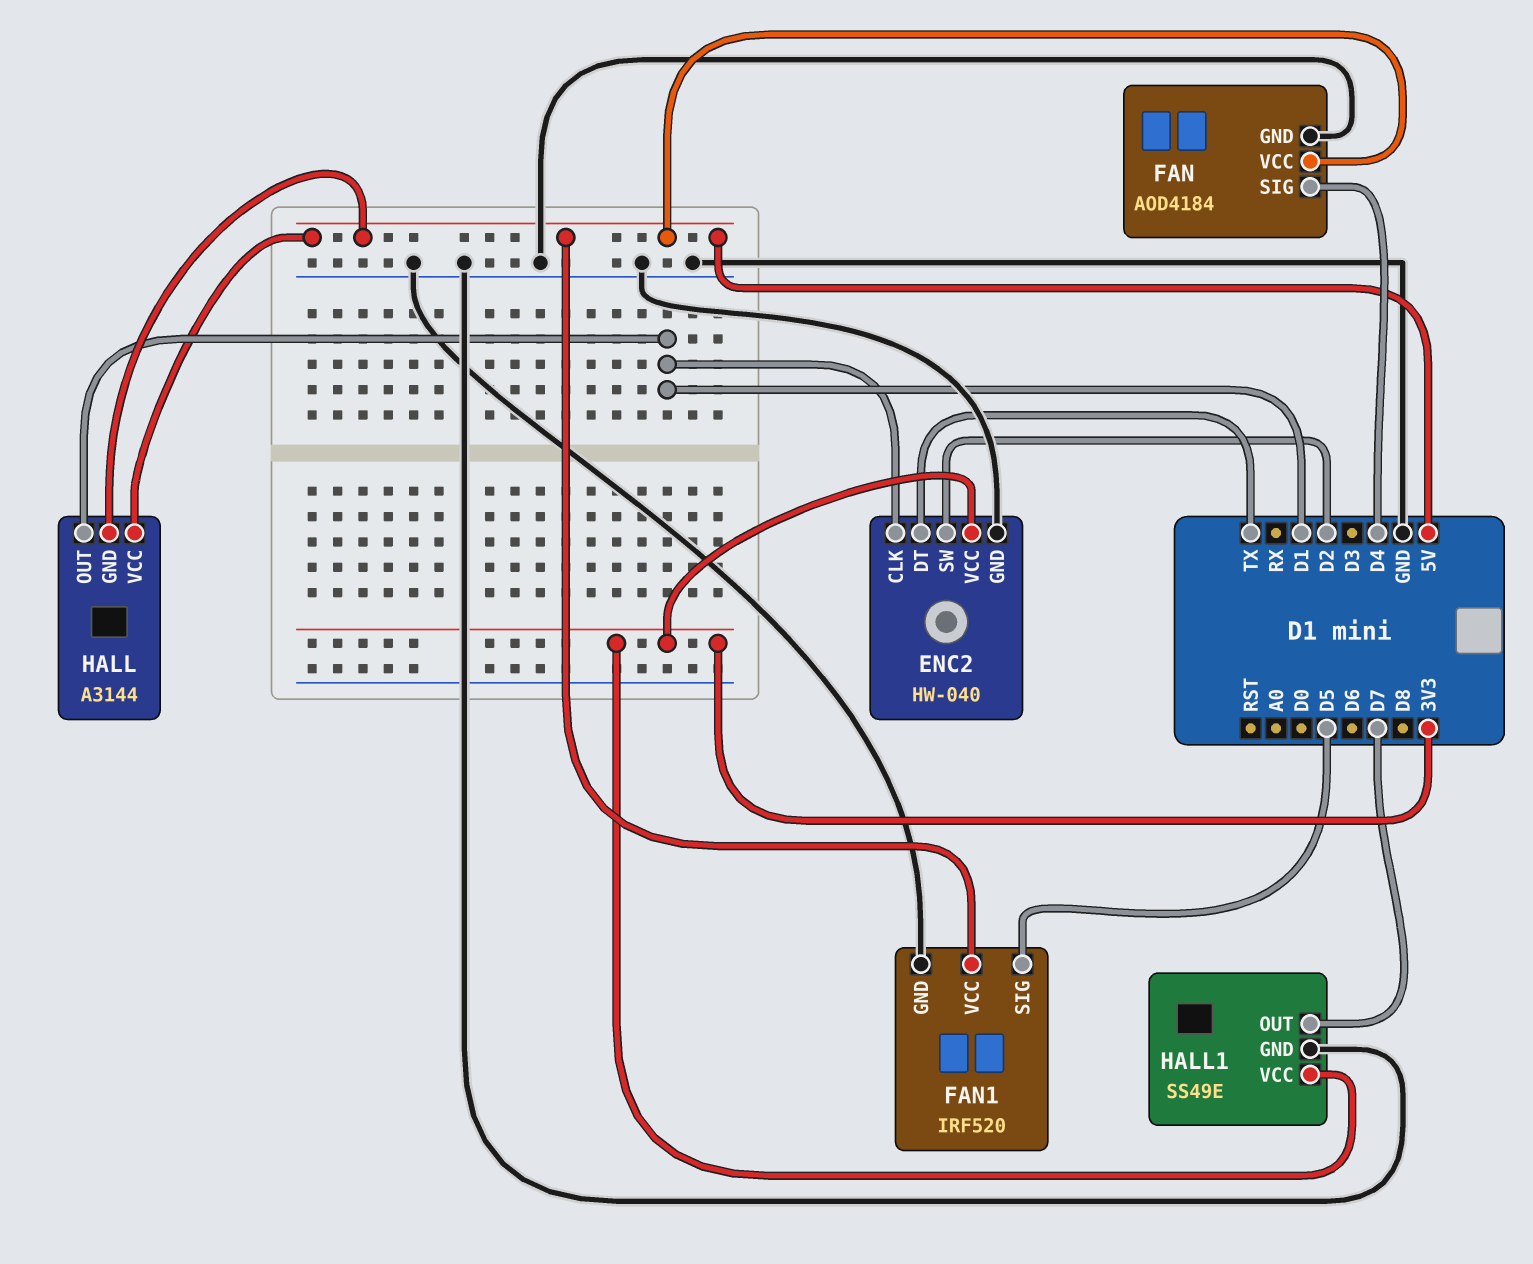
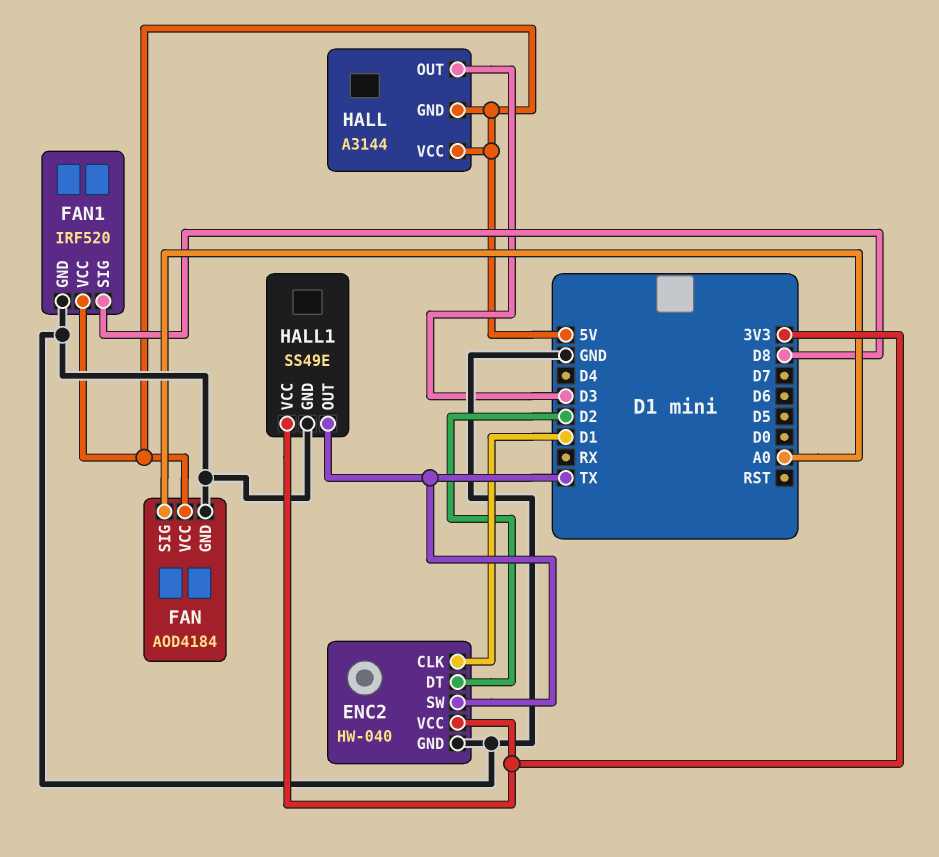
ENC2 pin DT: TX -> D2
ENC2 pin SW: D2 -> TX
FAN pin SIG: D4 -> A0
FAN1 pin SIG: D5 -> D8
HALL pin OUT: D1 -> D3
HALL1 pin OUT: D7 -> TX

